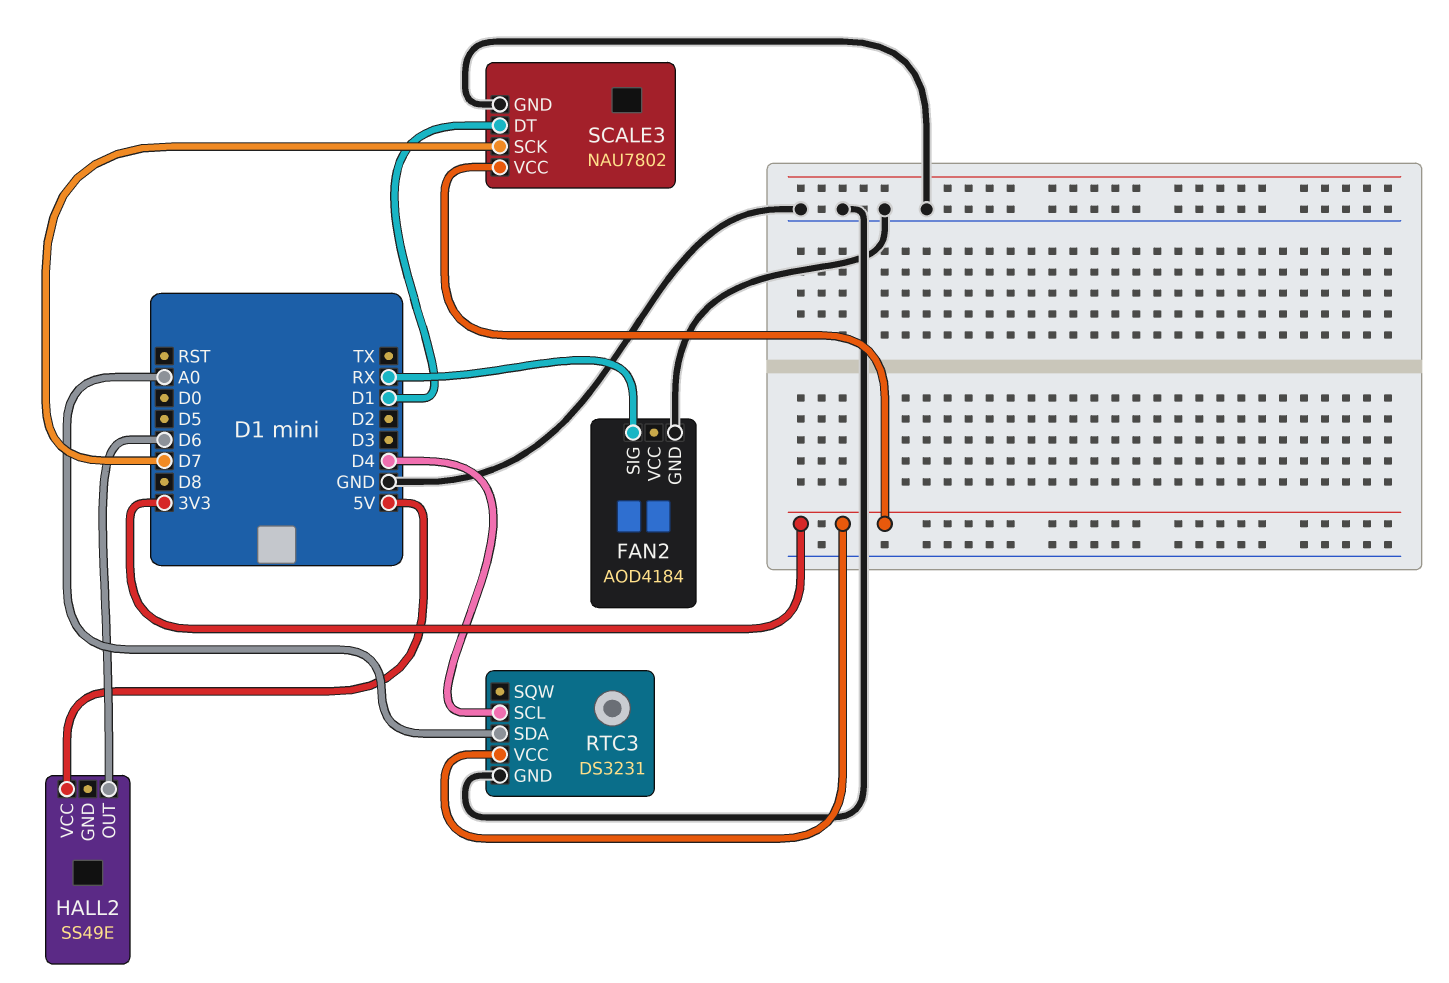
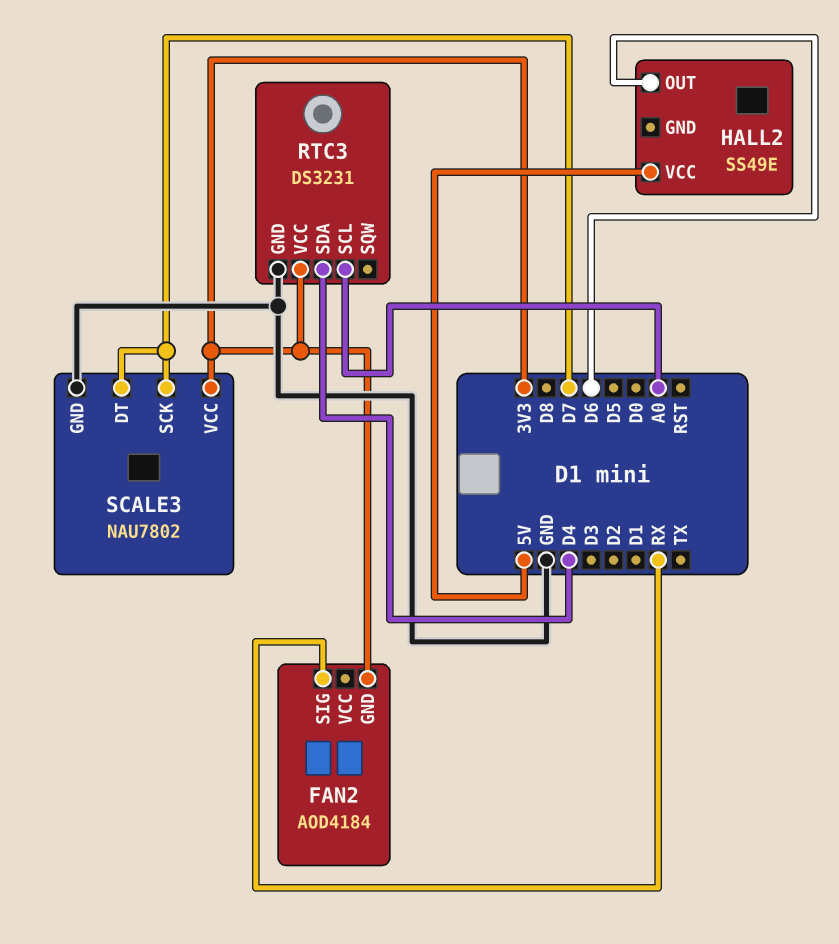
FAN2 pin GND: GND -> 3V3
RTC3 pin SCL: D4 -> A0
RTC3 pin SDA: A0 -> D4
SCALE3 pin DT: D1 -> D7

